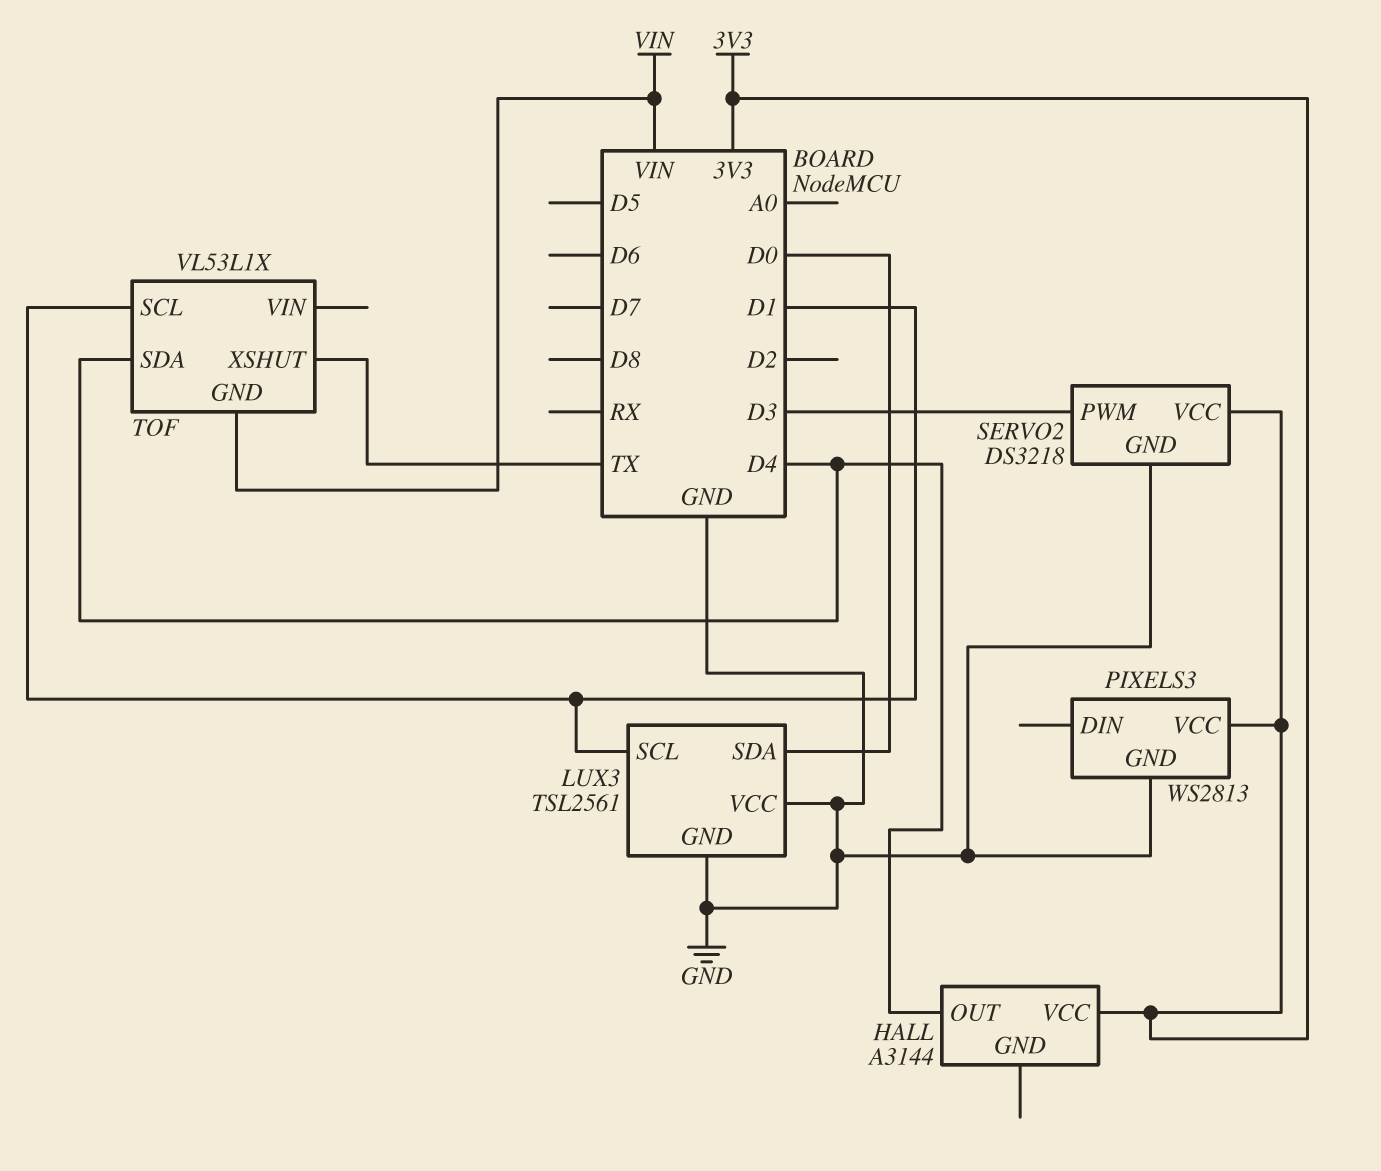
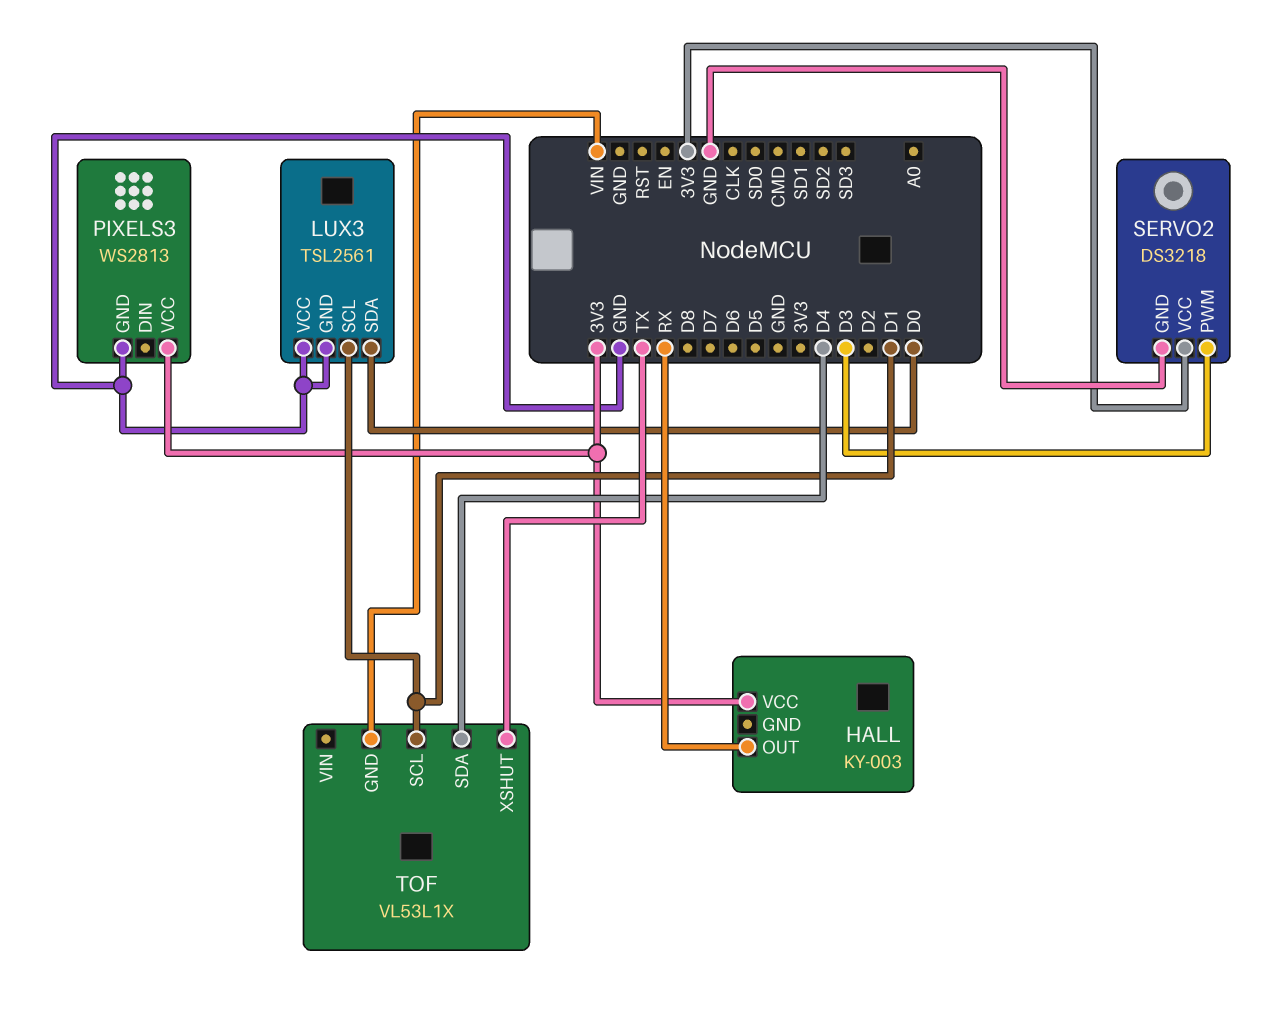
HALL: A3144 -> KY-003
HALL pin OUT: D4 -> RX

